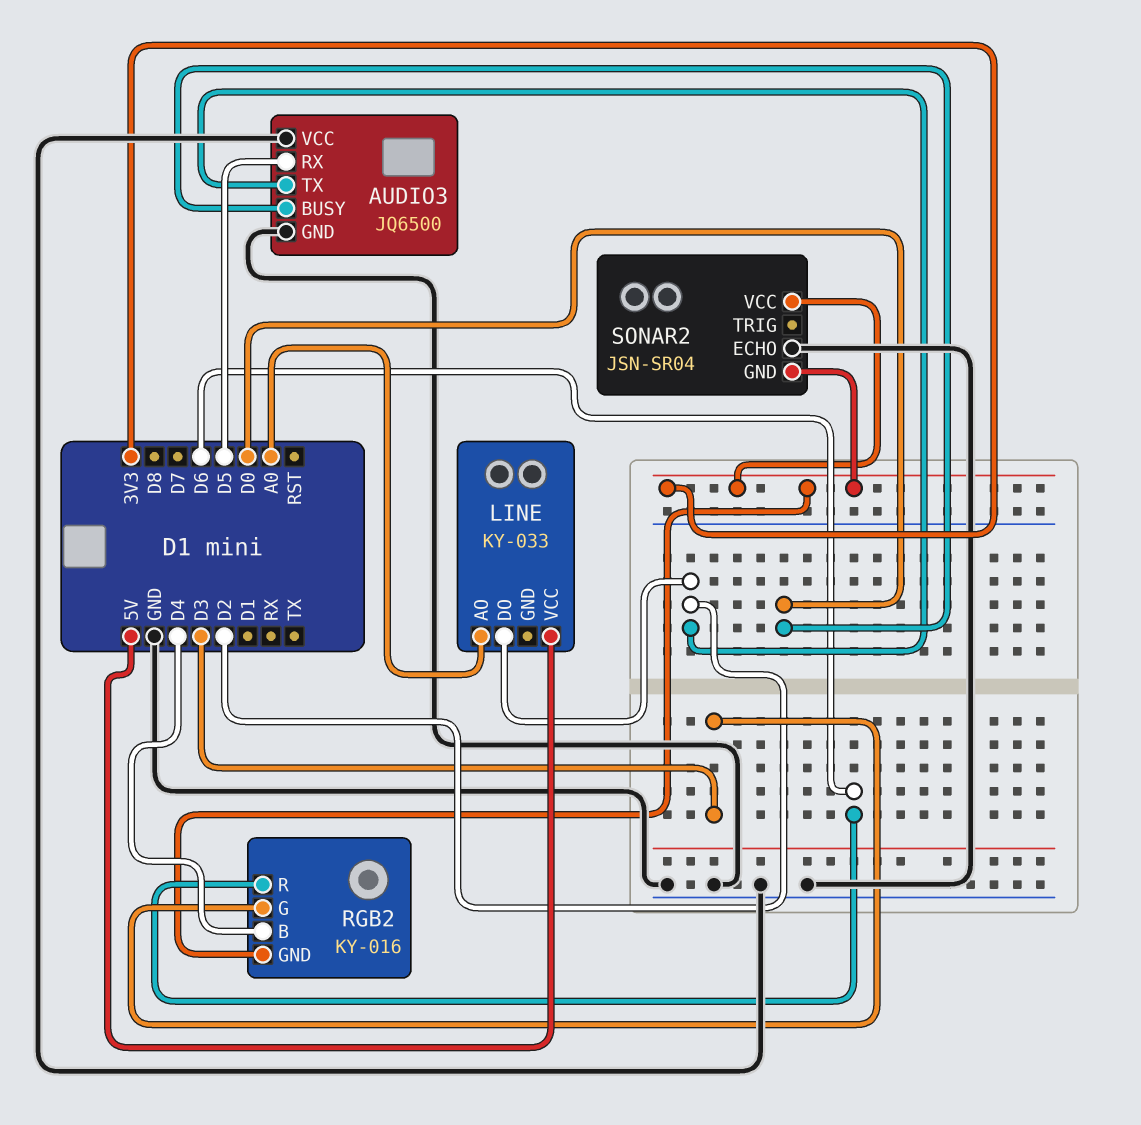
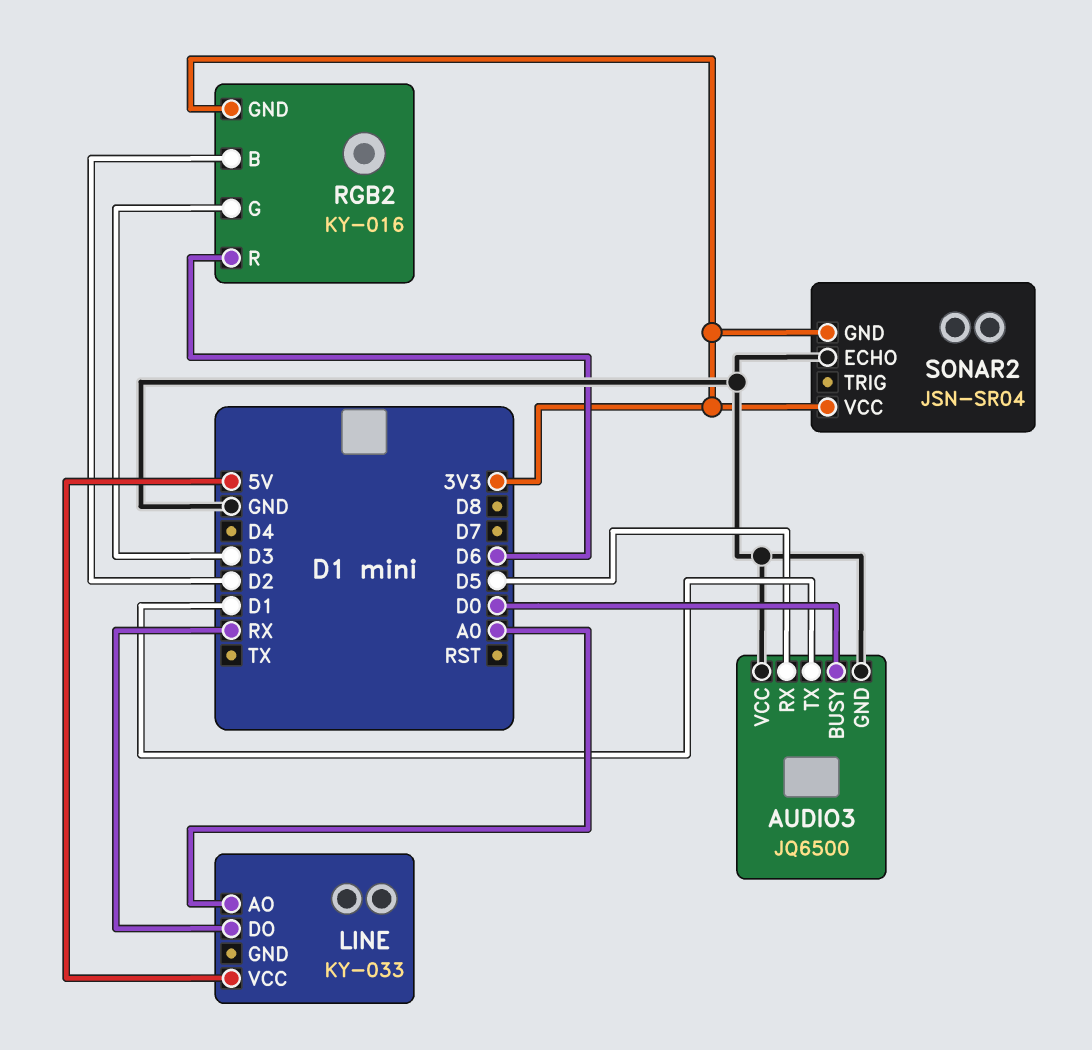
AUDIO3 pin TX: D2 -> D1
LINE pin DO: D2 -> RX
RGB2 pin B: D4 -> D2

